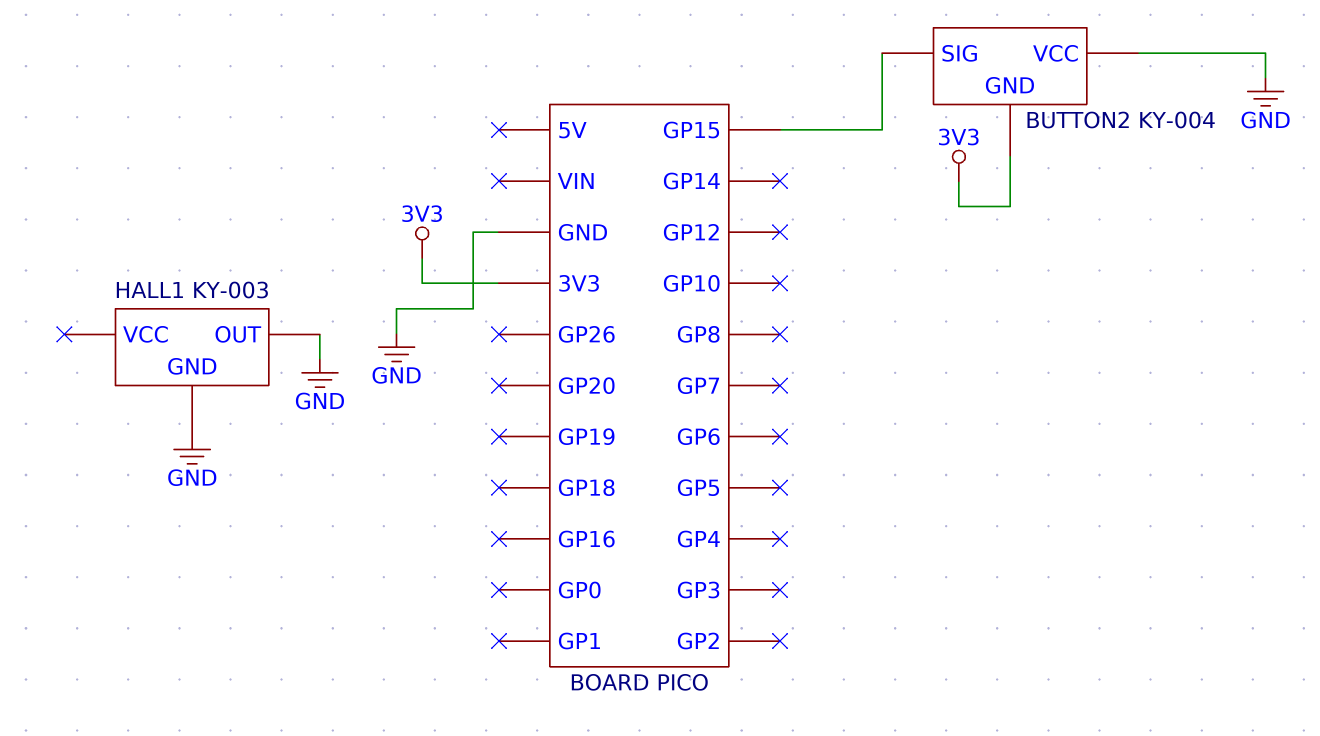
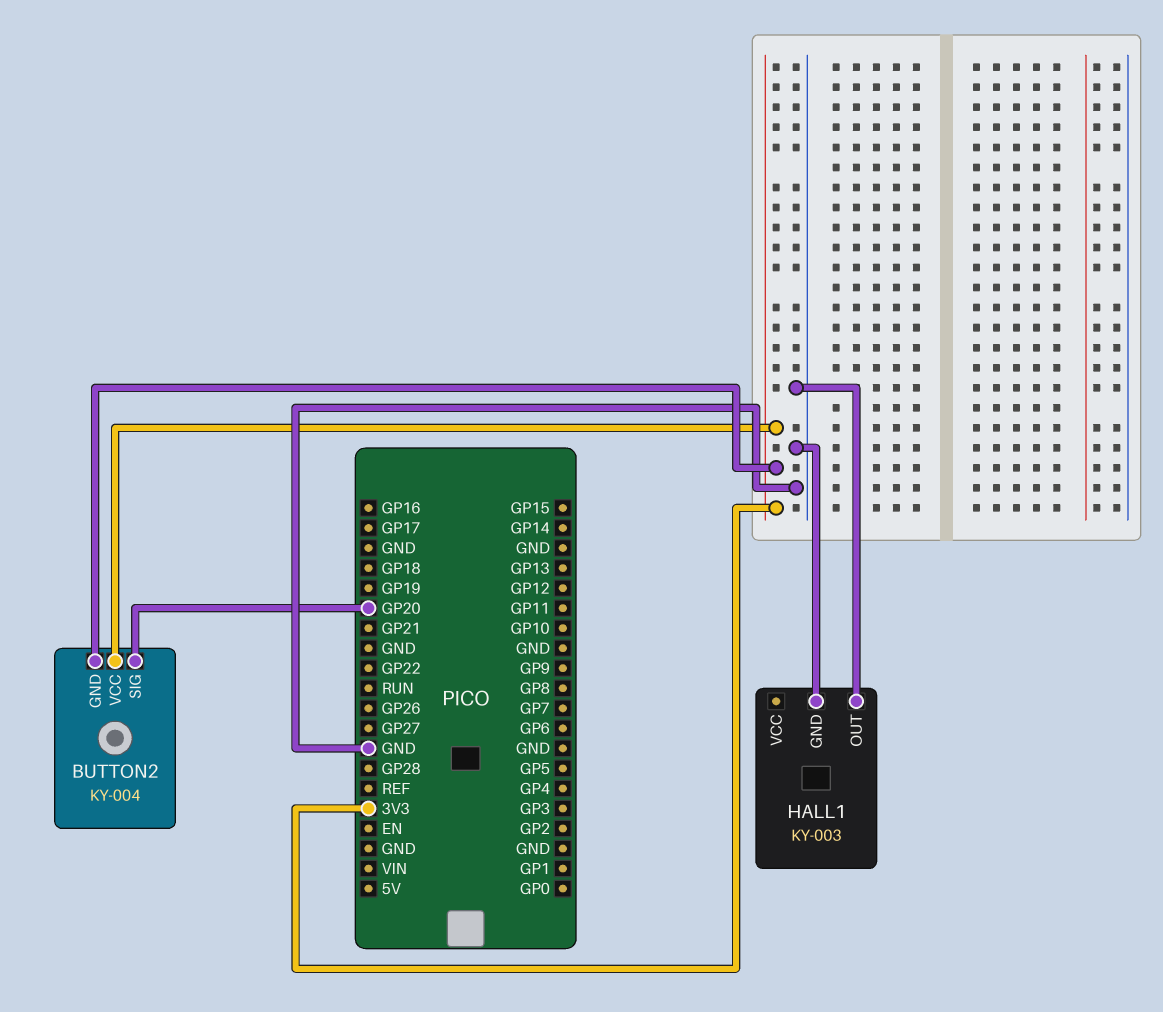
BUTTON2 pin SIG: GP15 -> GP20
BUTTON2 pin VCC: GND -> 3V3

